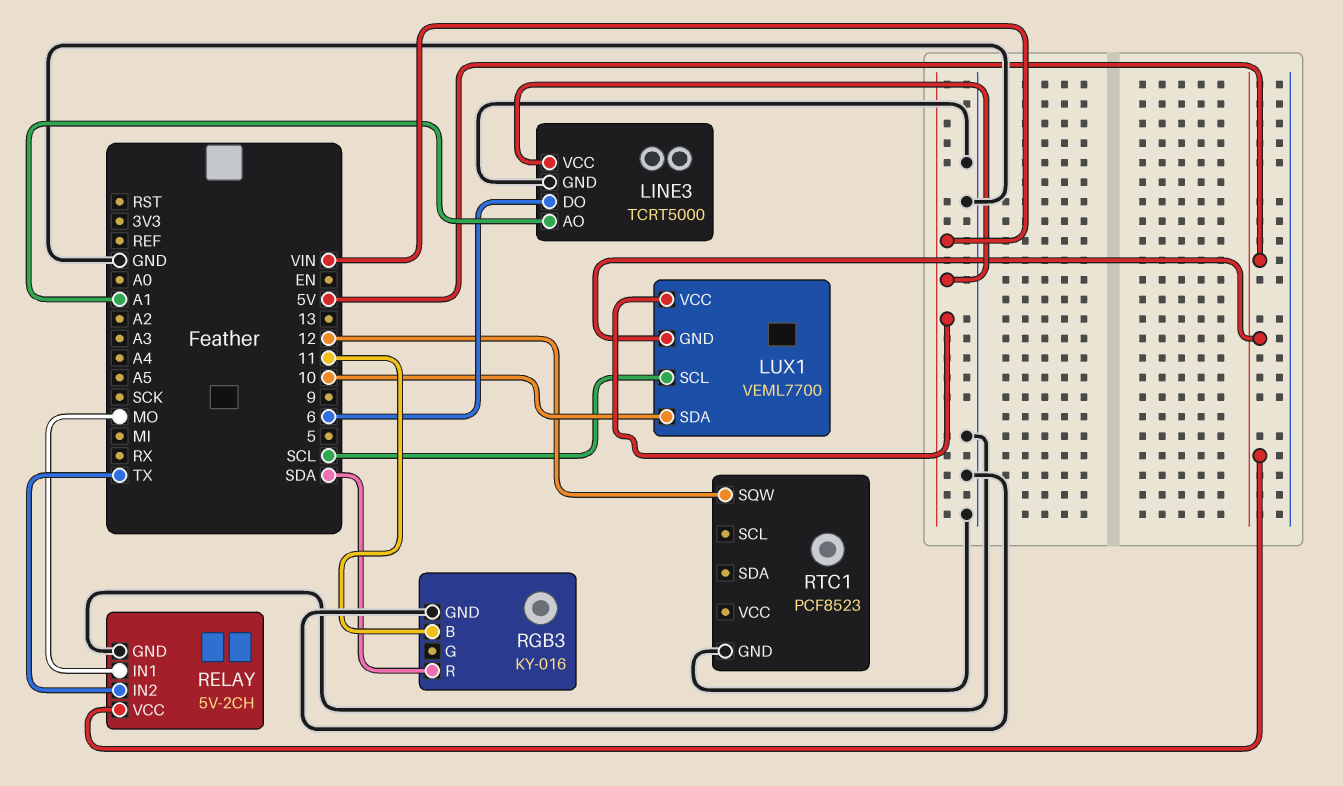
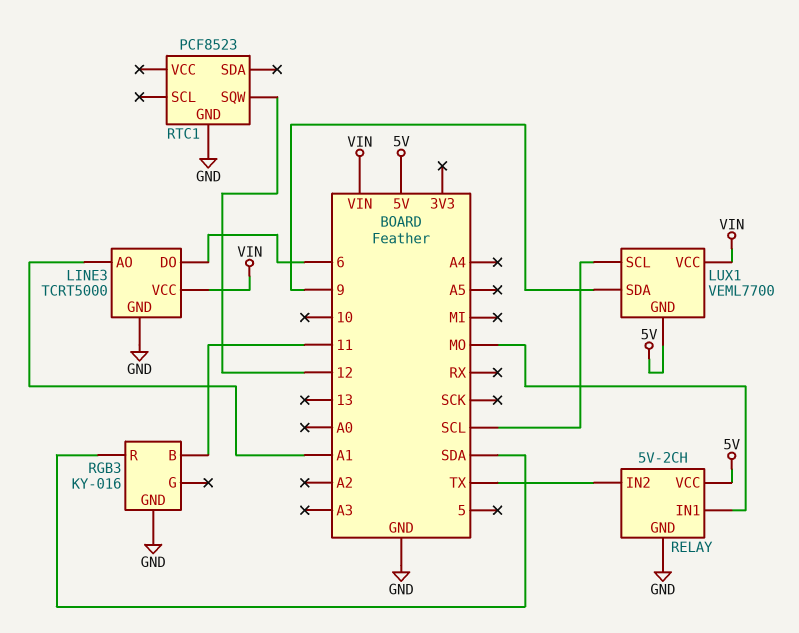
LUX1 pin SDA: 10 -> 9

